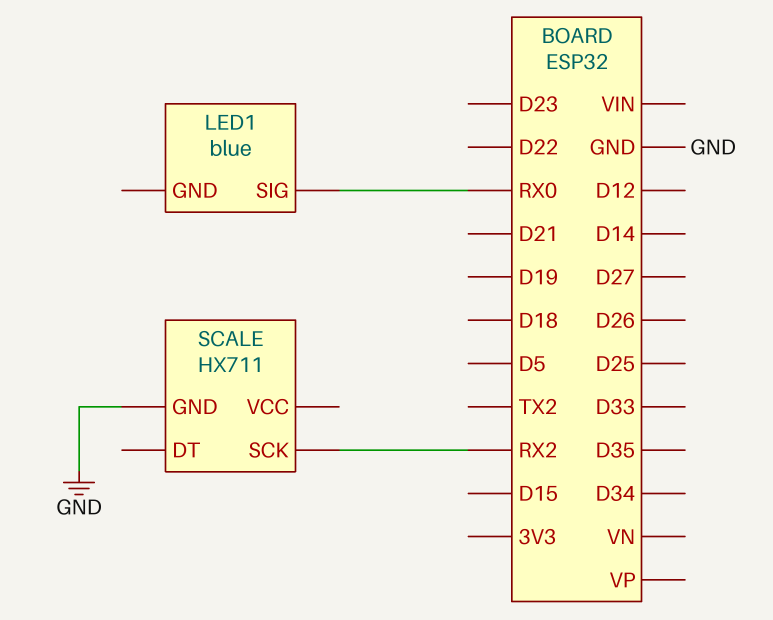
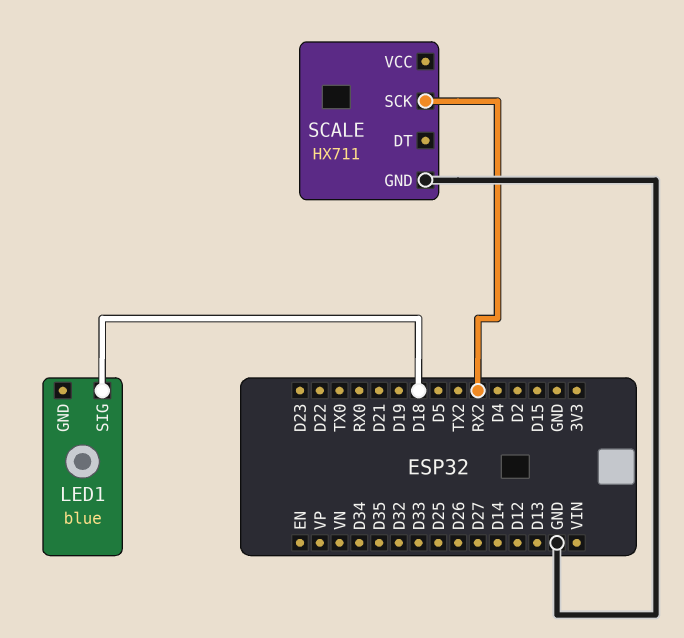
LED1 pin SIG: RX0 -> D18

